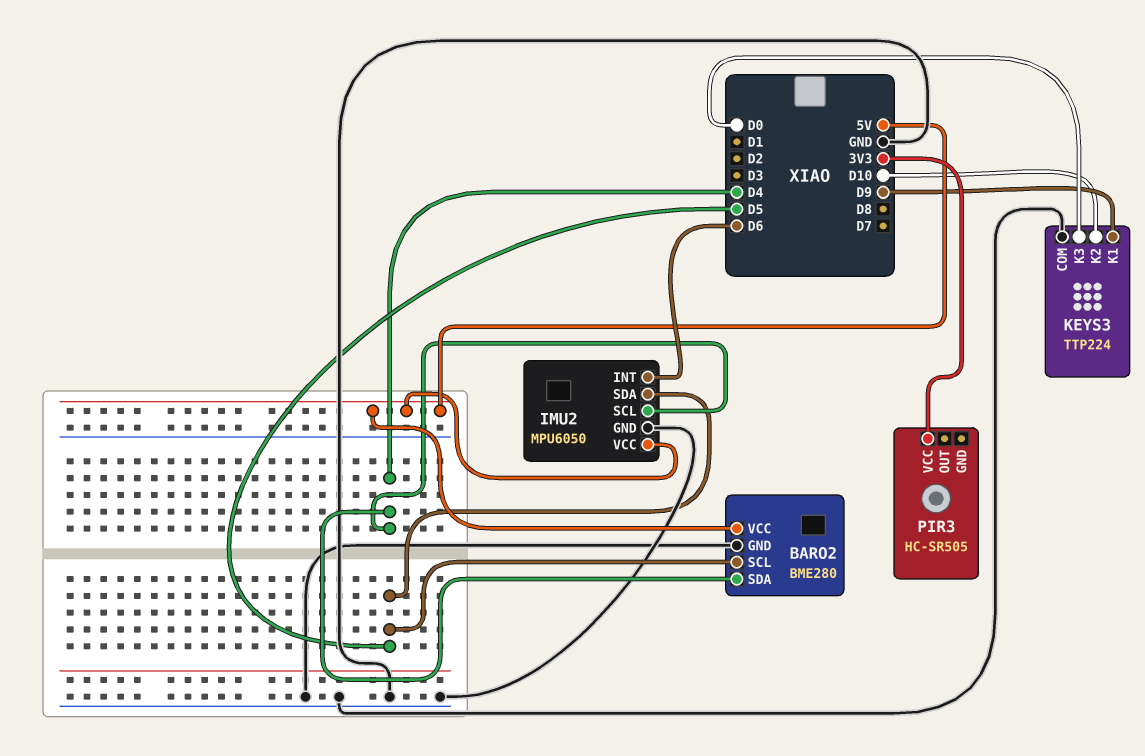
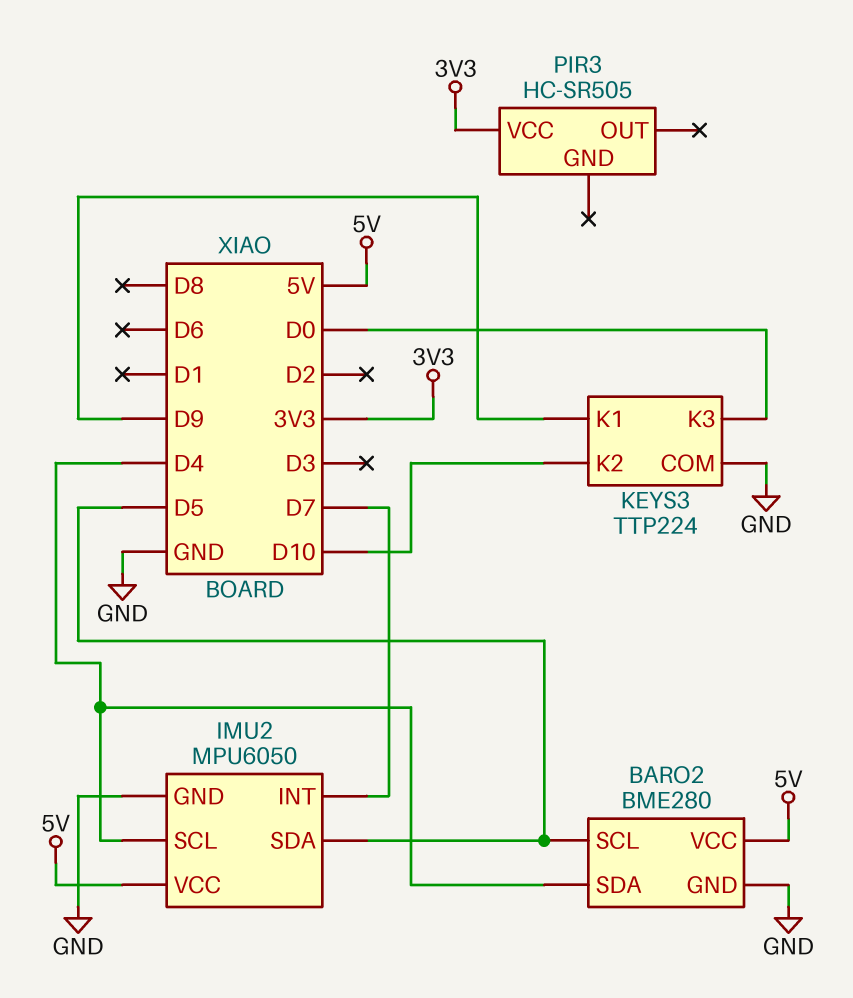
IMU2 pin INT: D6 -> D7

